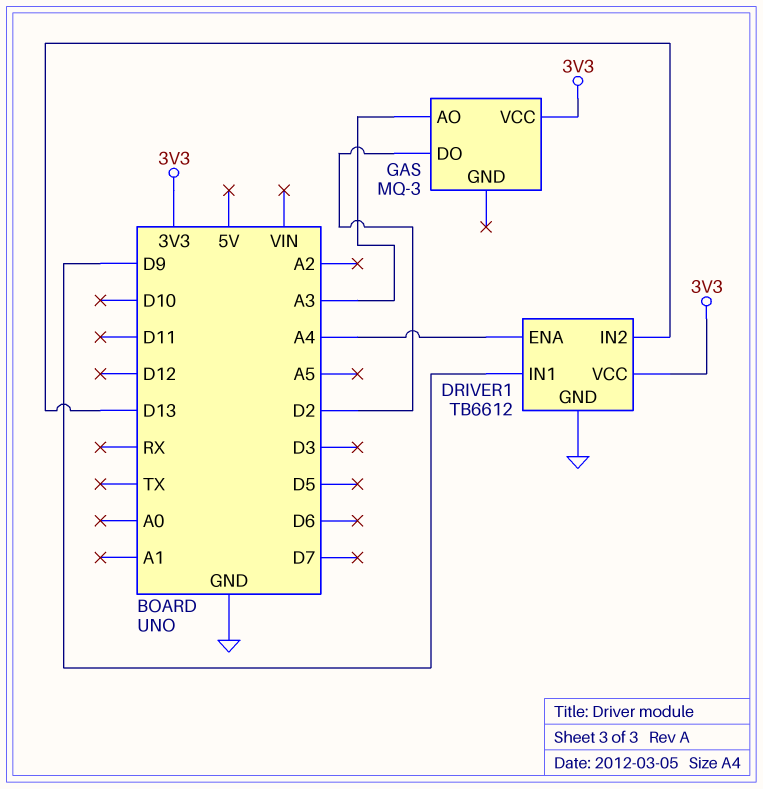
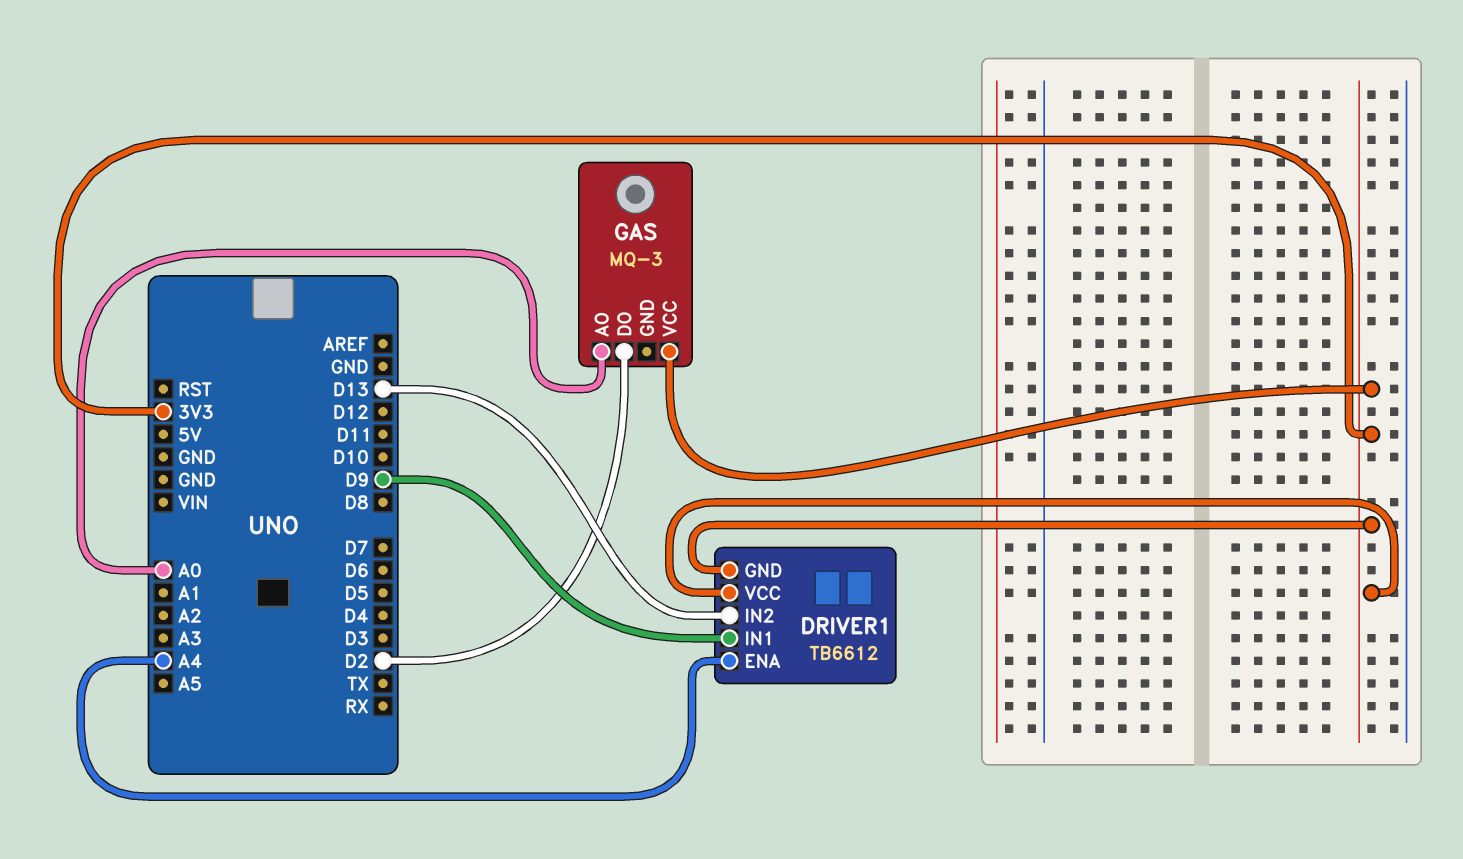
DRIVER1 pin GND: GND -> 3V3
GAS pin AO: A3 -> A0

